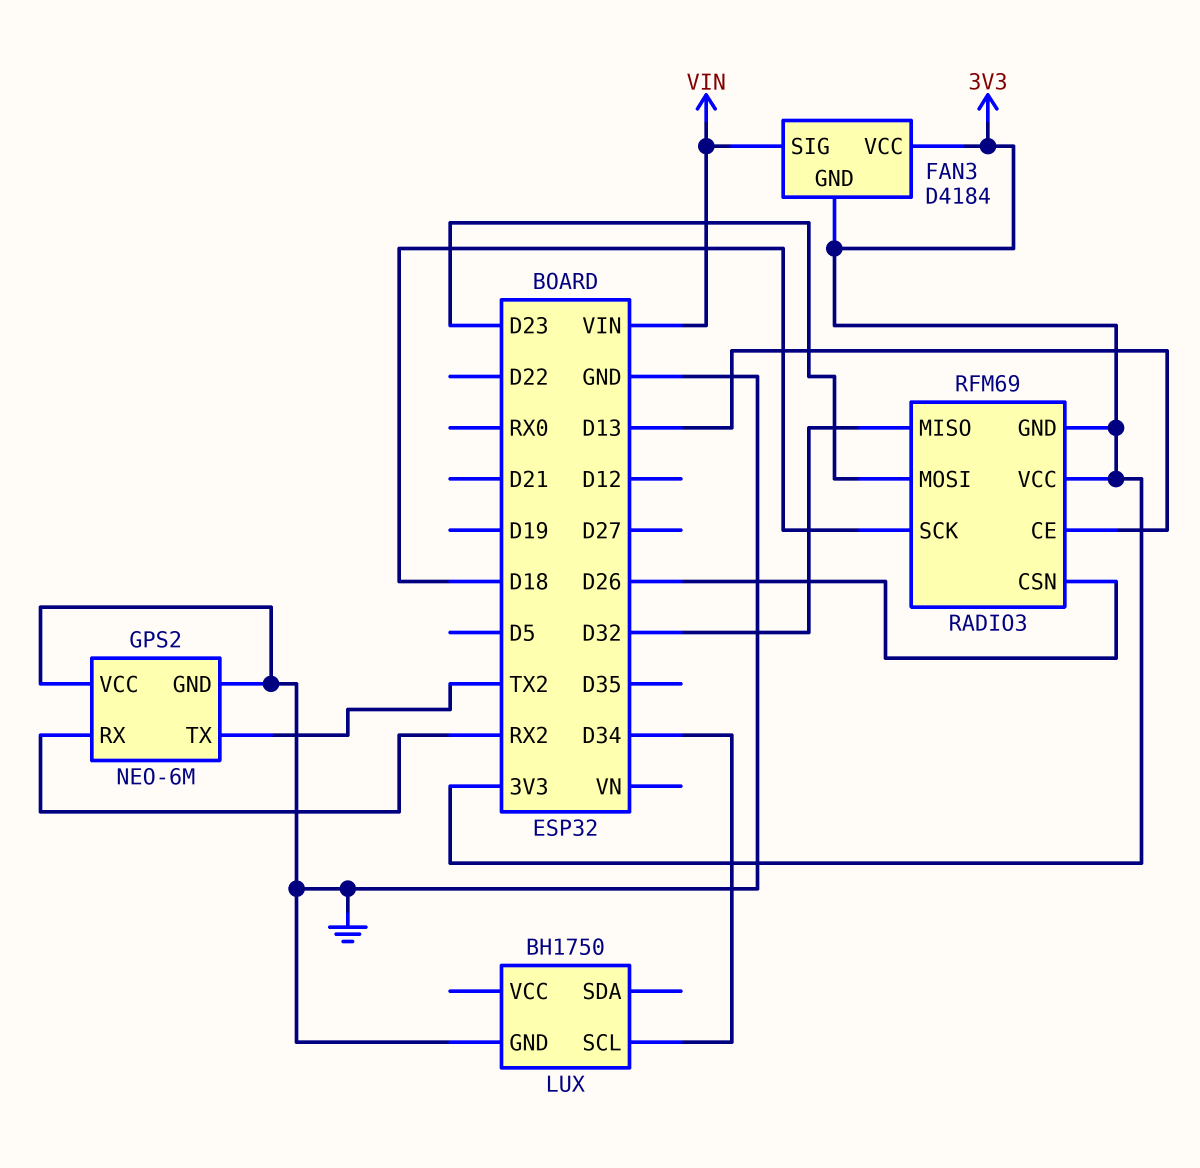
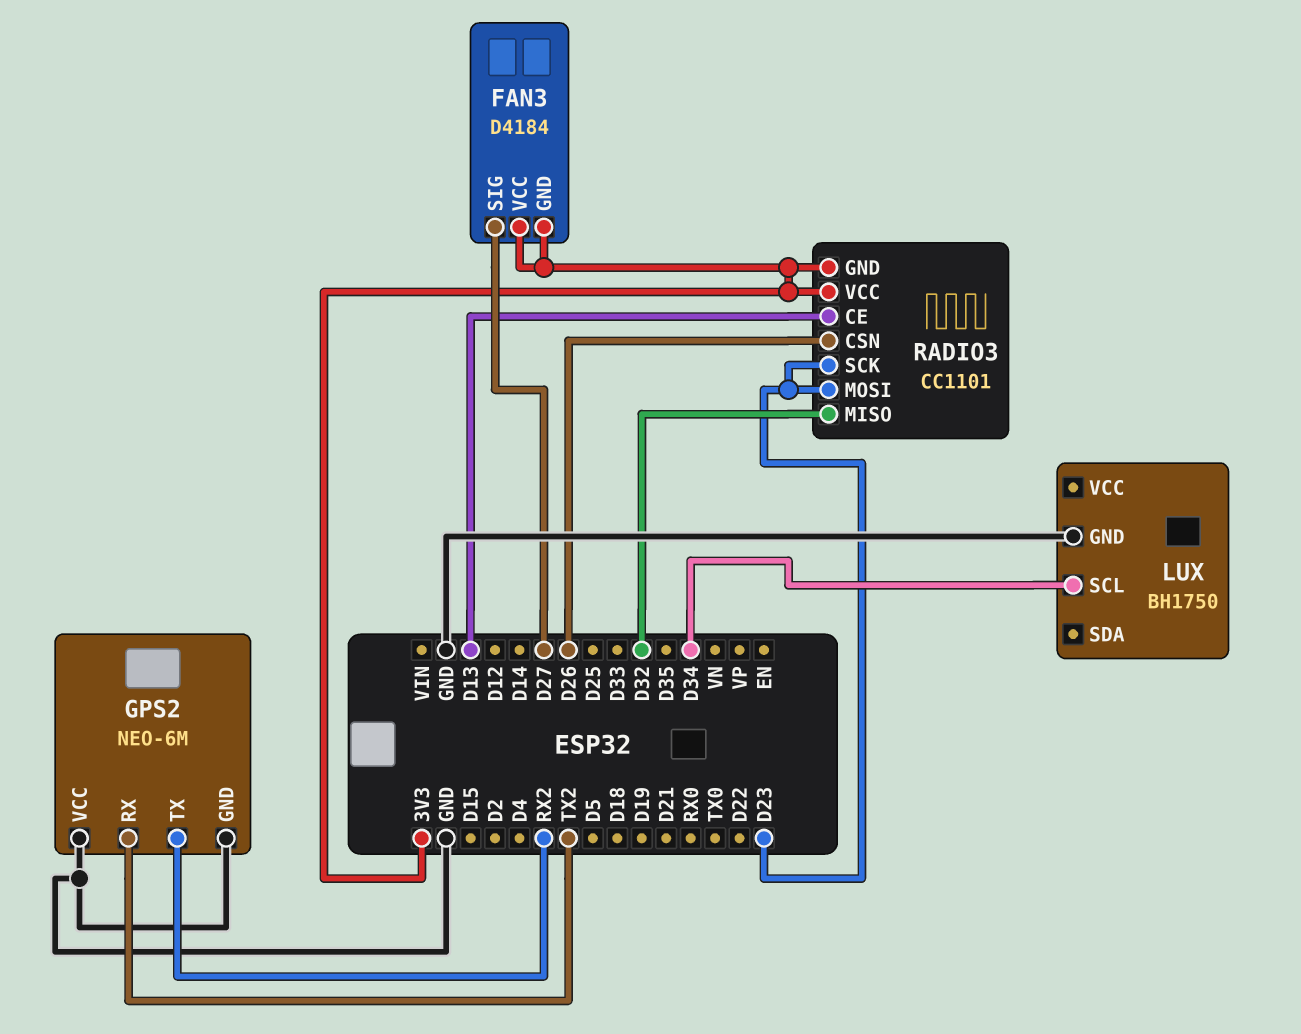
FAN3 pin SIG: VIN -> D27
GPS2 pin RX: RX2 -> TX2
GPS2 pin TX: TX2 -> RX2
RADIO3: RFM69 -> CC1101
RADIO3 pin SCK: D18 -> D23

